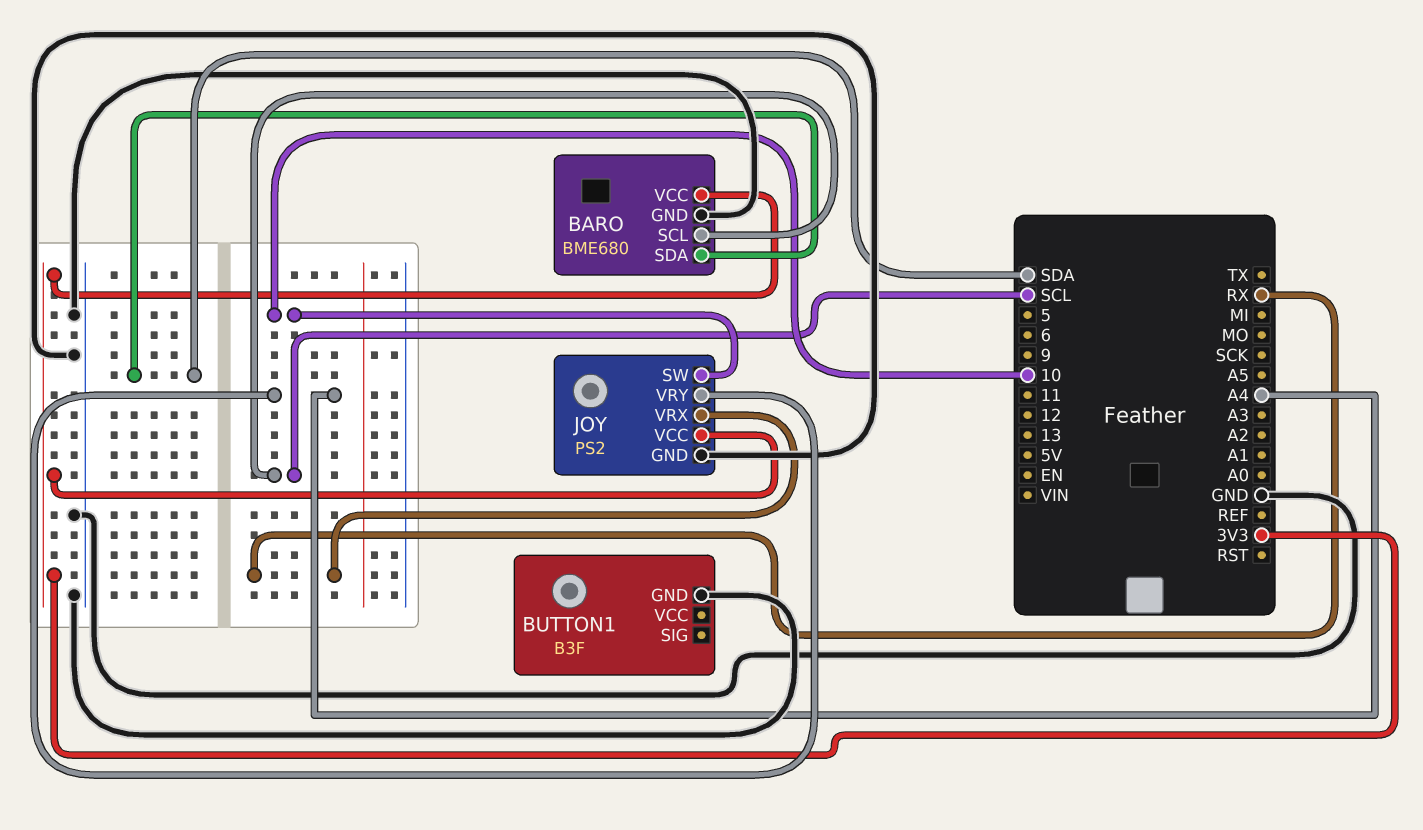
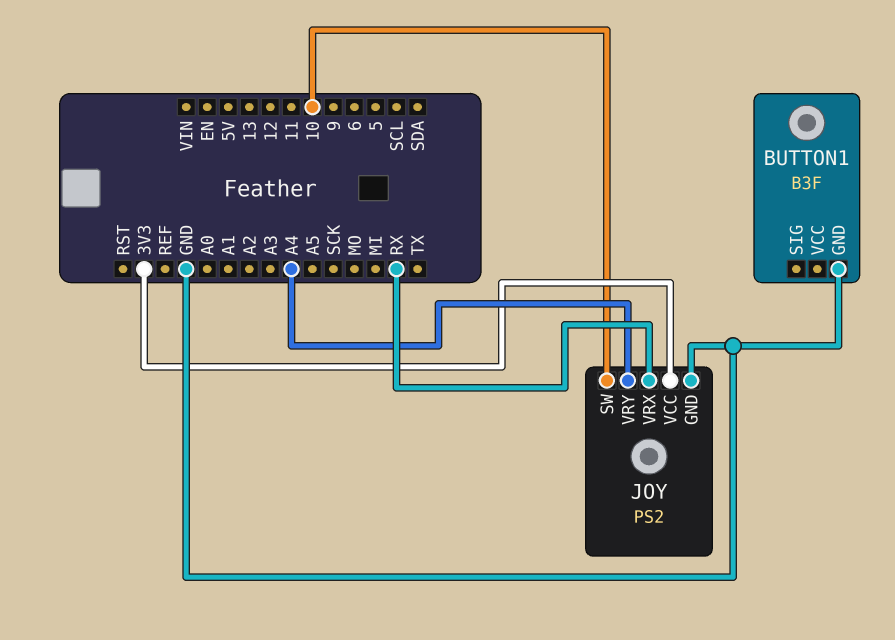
BARO: BME680 -> none
BARO pin GND: GND -> none
BARO pin SCL: SCL -> none
BARO pin SDA: SDA -> none
BARO pin VCC: 3V3 -> none

